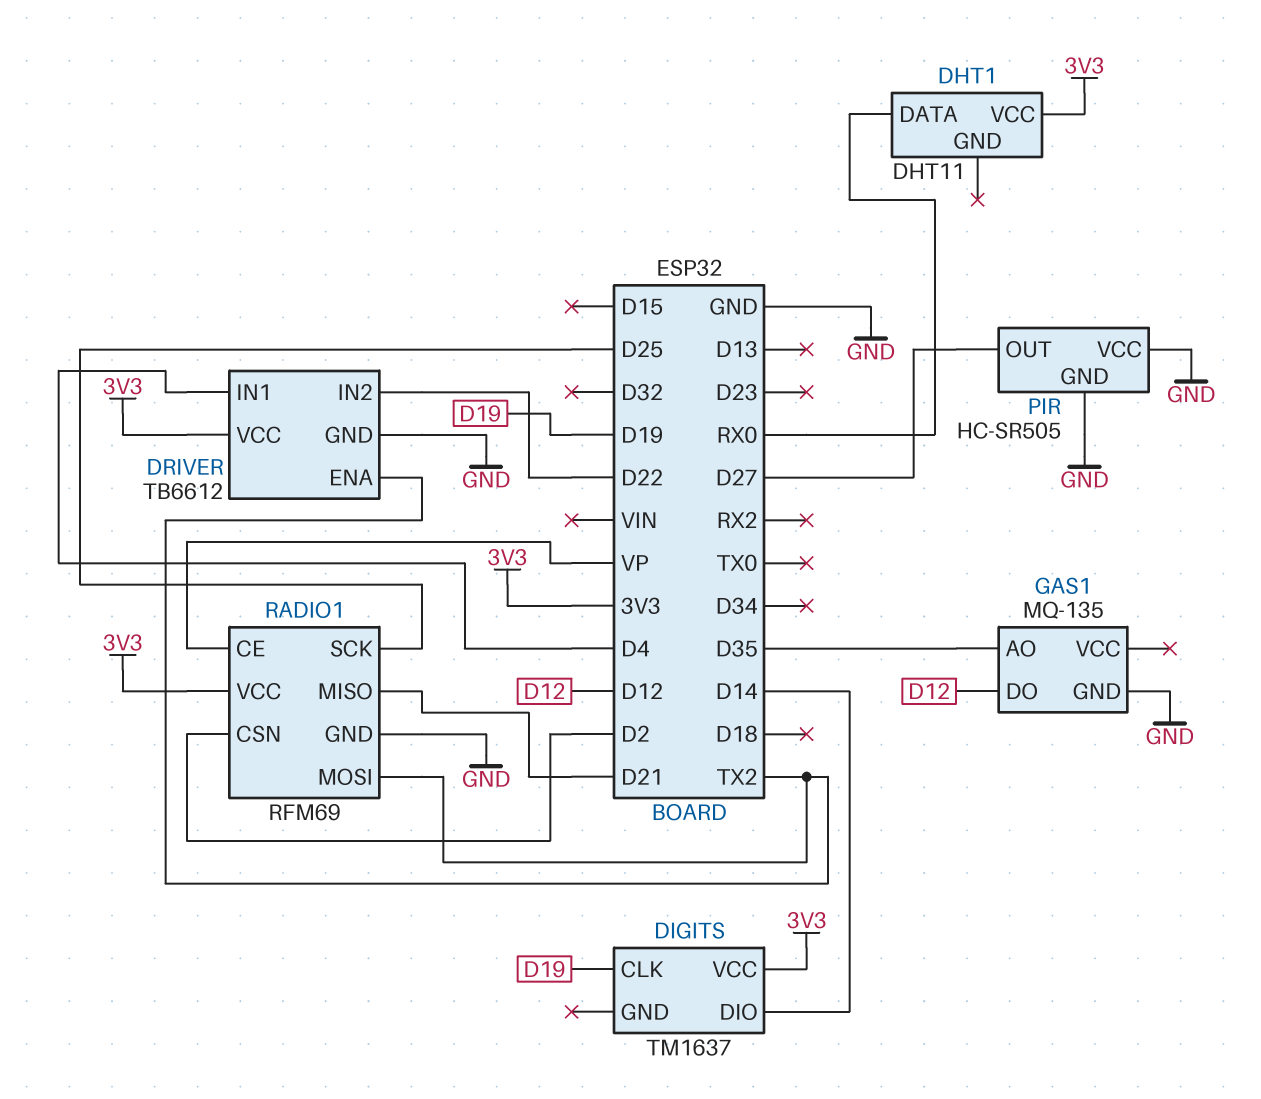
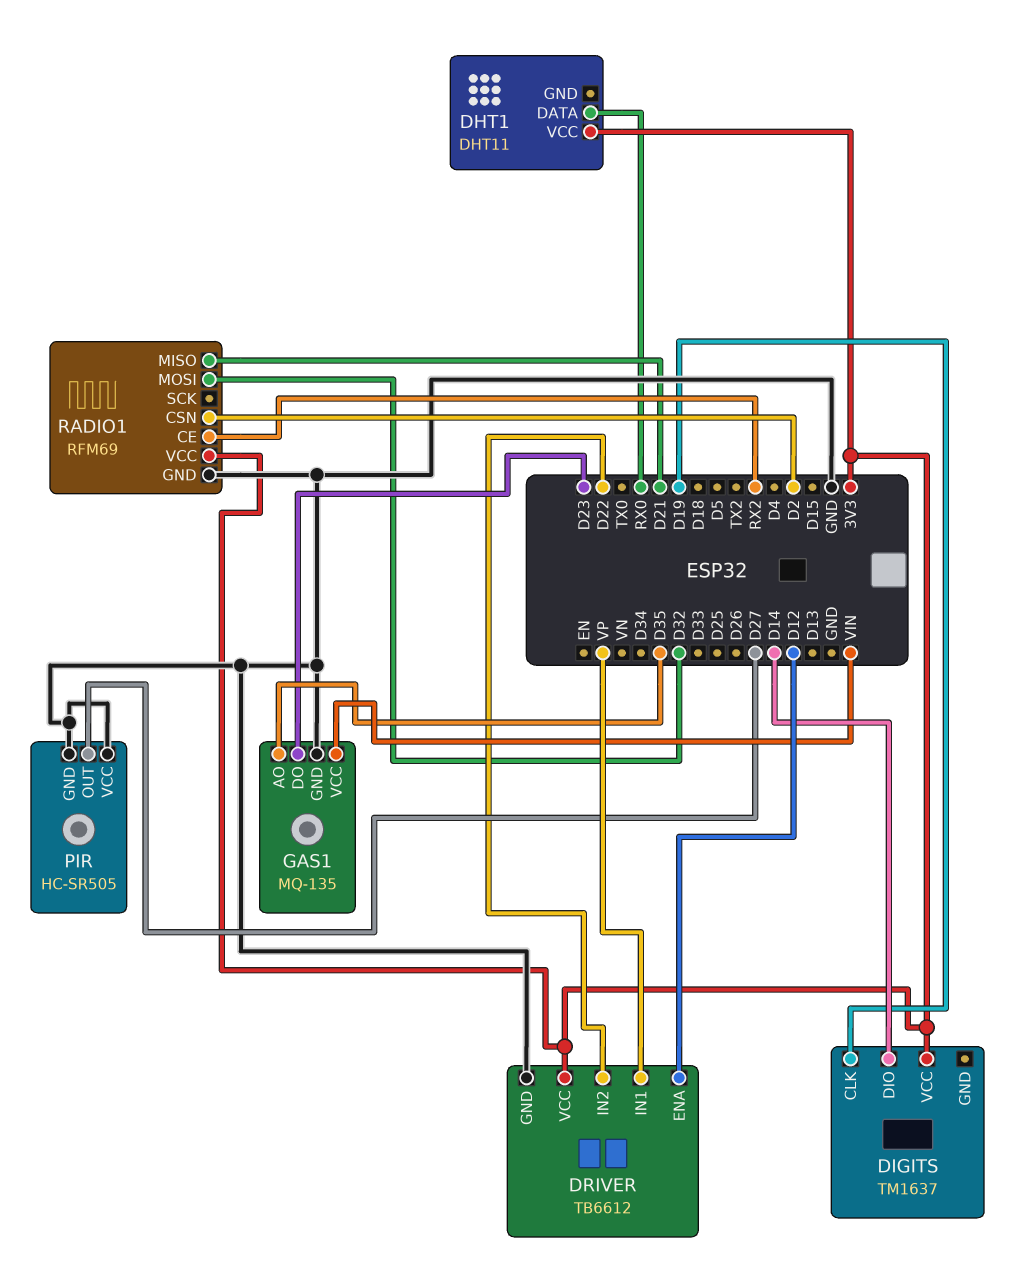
DRIVER pin ENA: TX2 -> D12
DRIVER pin IN1: D4 -> VP
GAS1 pin DO: D12 -> D23
GAS1 pin VCC: none -> VIN
RADIO1 pin CE: VP -> RX2
RADIO1 pin MOSI: TX2 -> D32
RADIO1 pin SCK: D25 -> none

